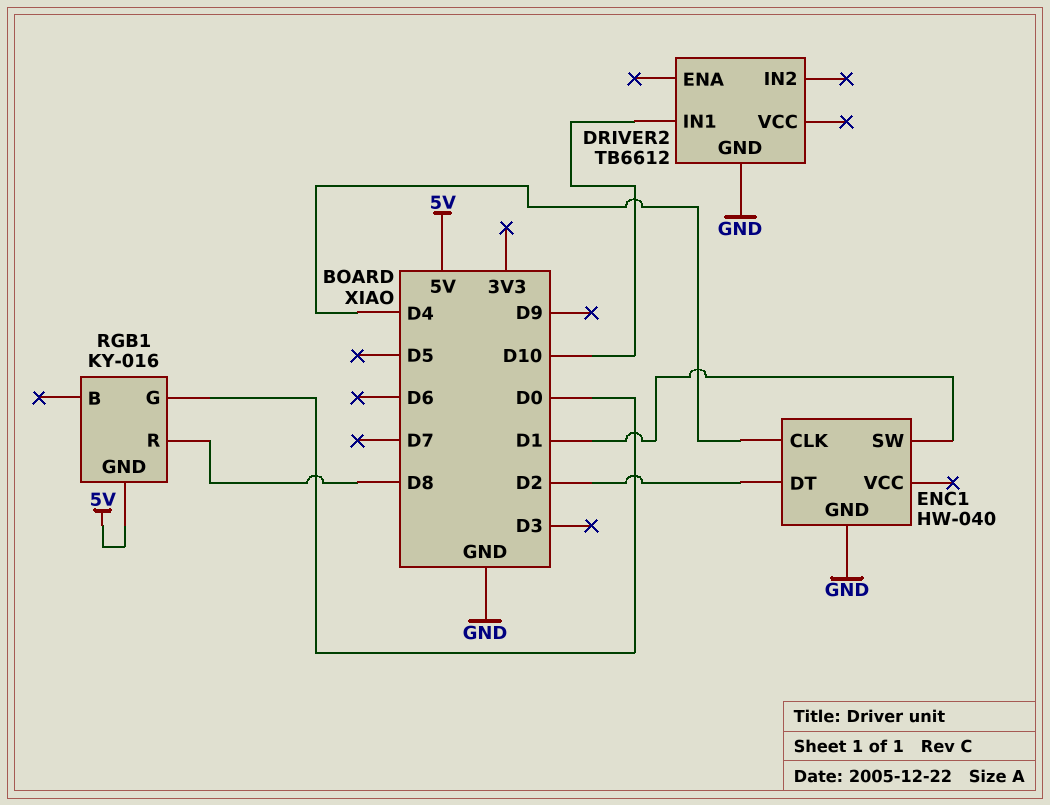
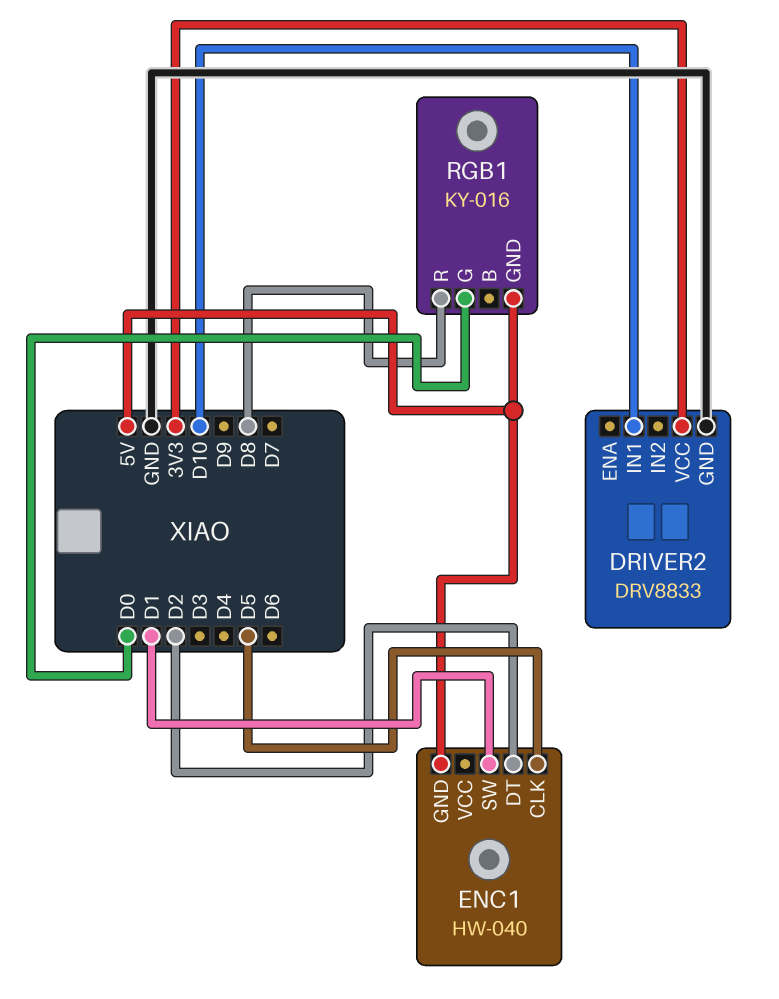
DRIVER2: TB6612 -> DRV8833
DRIVER2 pin VCC: none -> 3V3
ENC1 pin CLK: D4 -> D5
ENC1 pin GND: GND -> 5V

